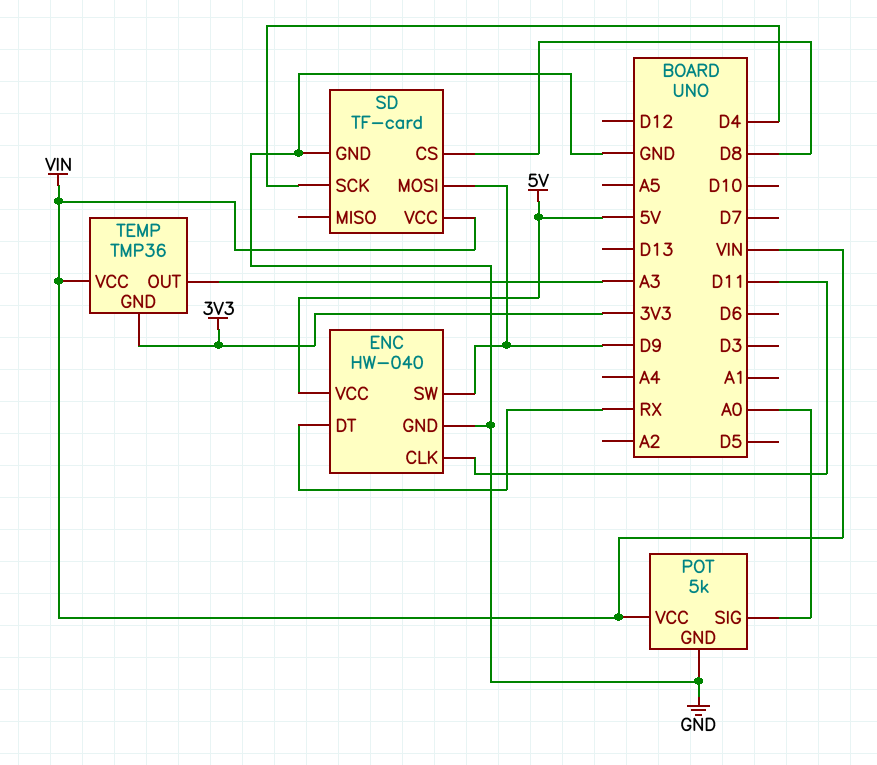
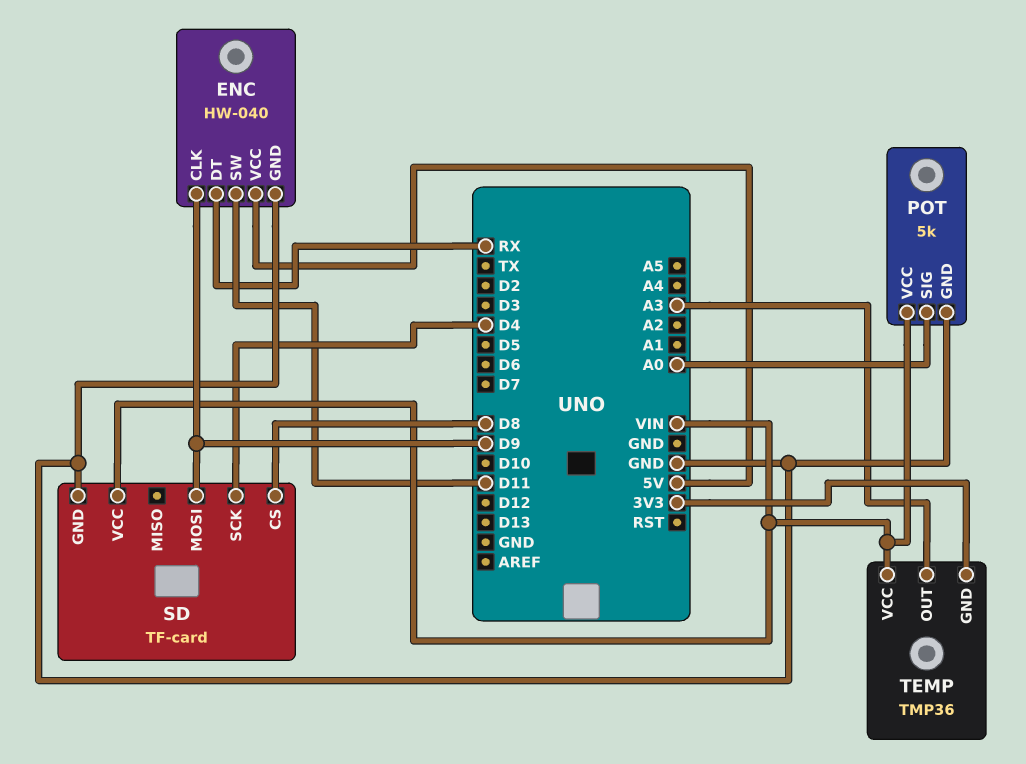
ENC pin CLK: D11 -> D9
ENC pin SW: D9 -> D11

